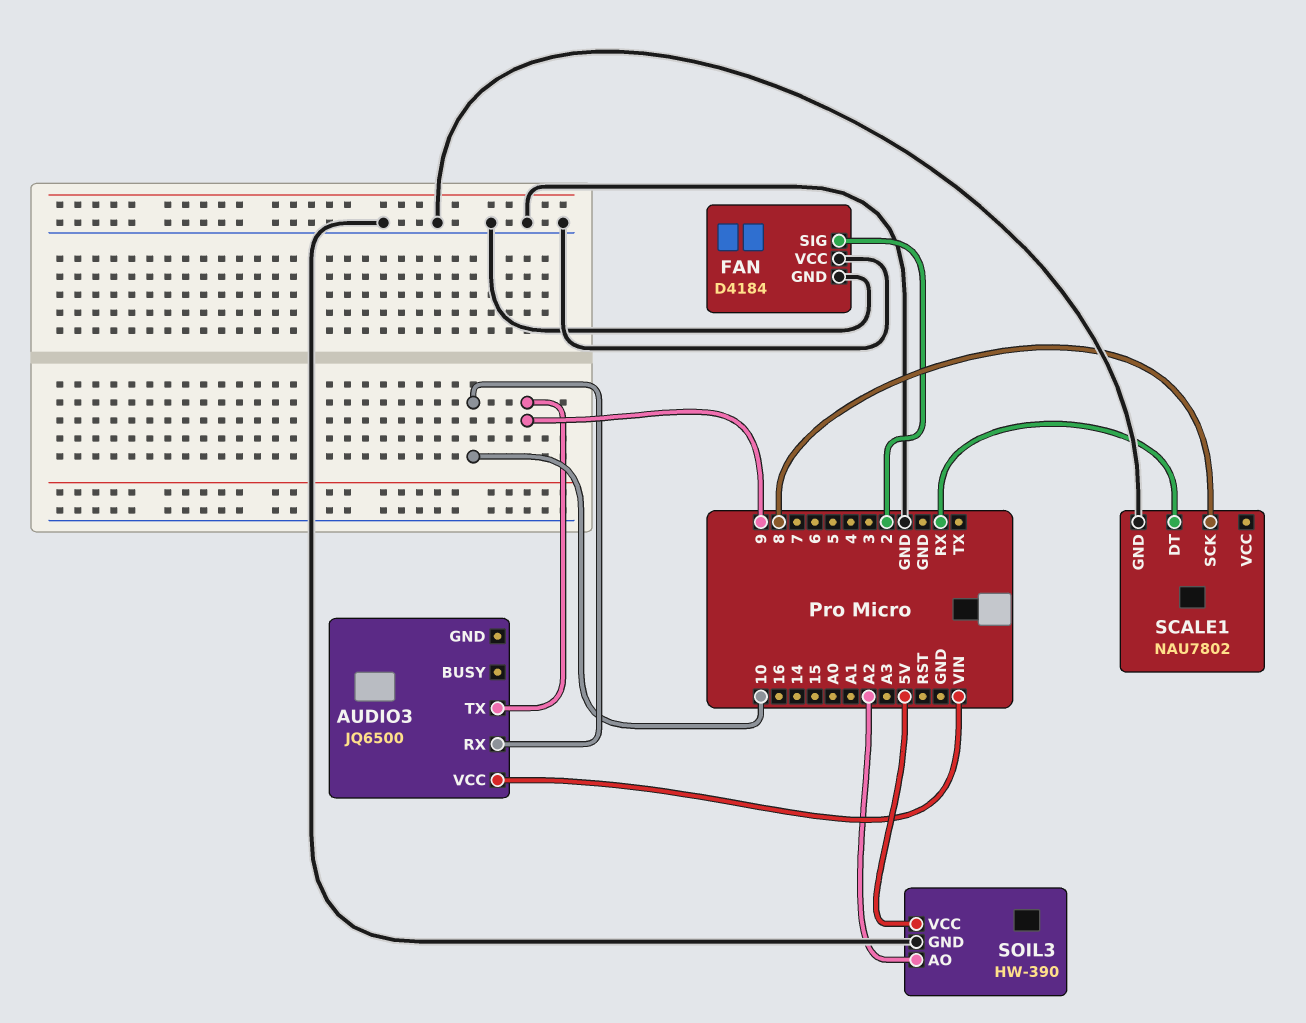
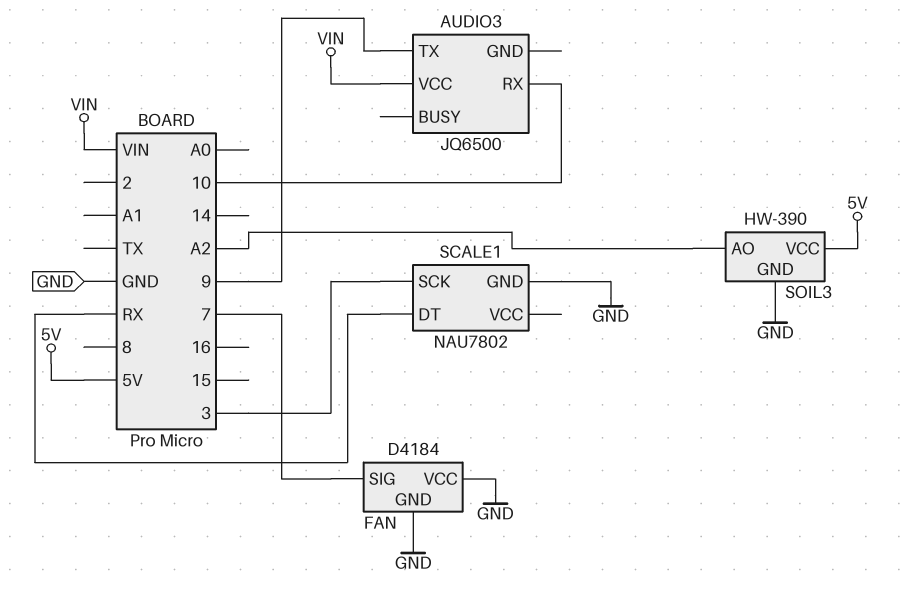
FAN pin SIG: 2 -> 7
SCALE1 pin SCK: 8 -> 3

